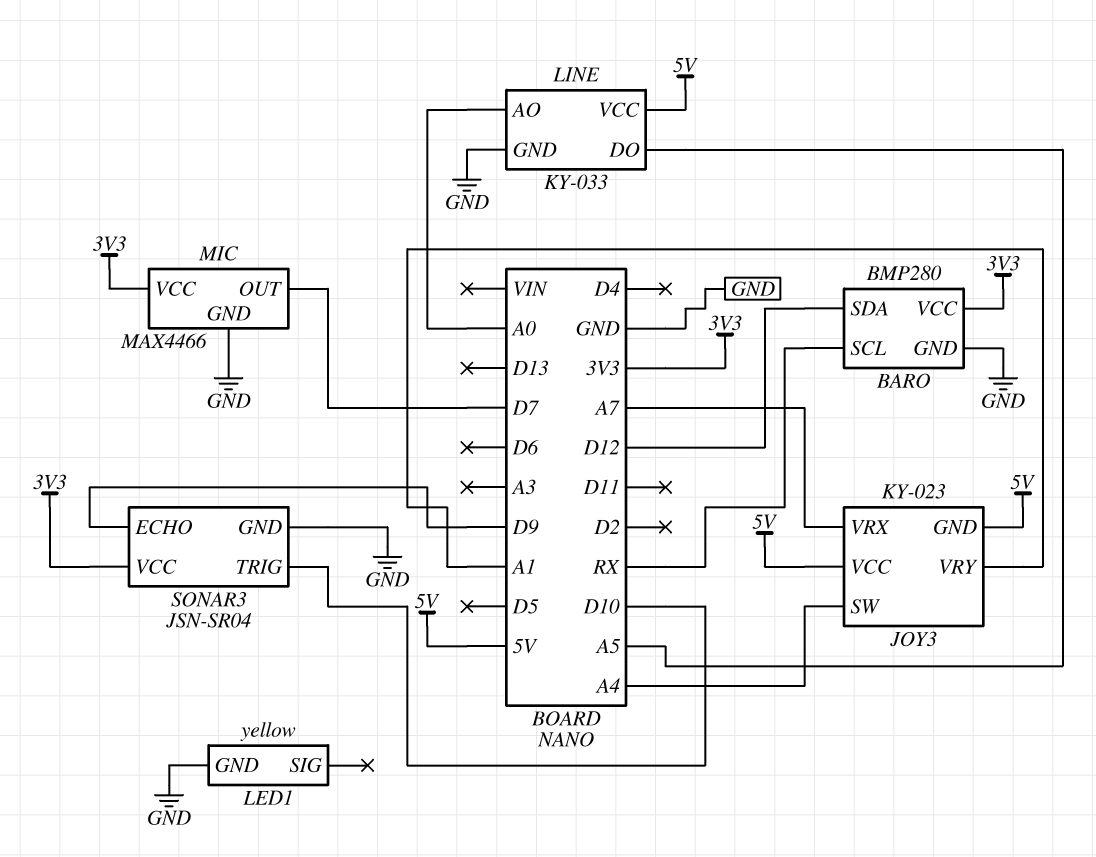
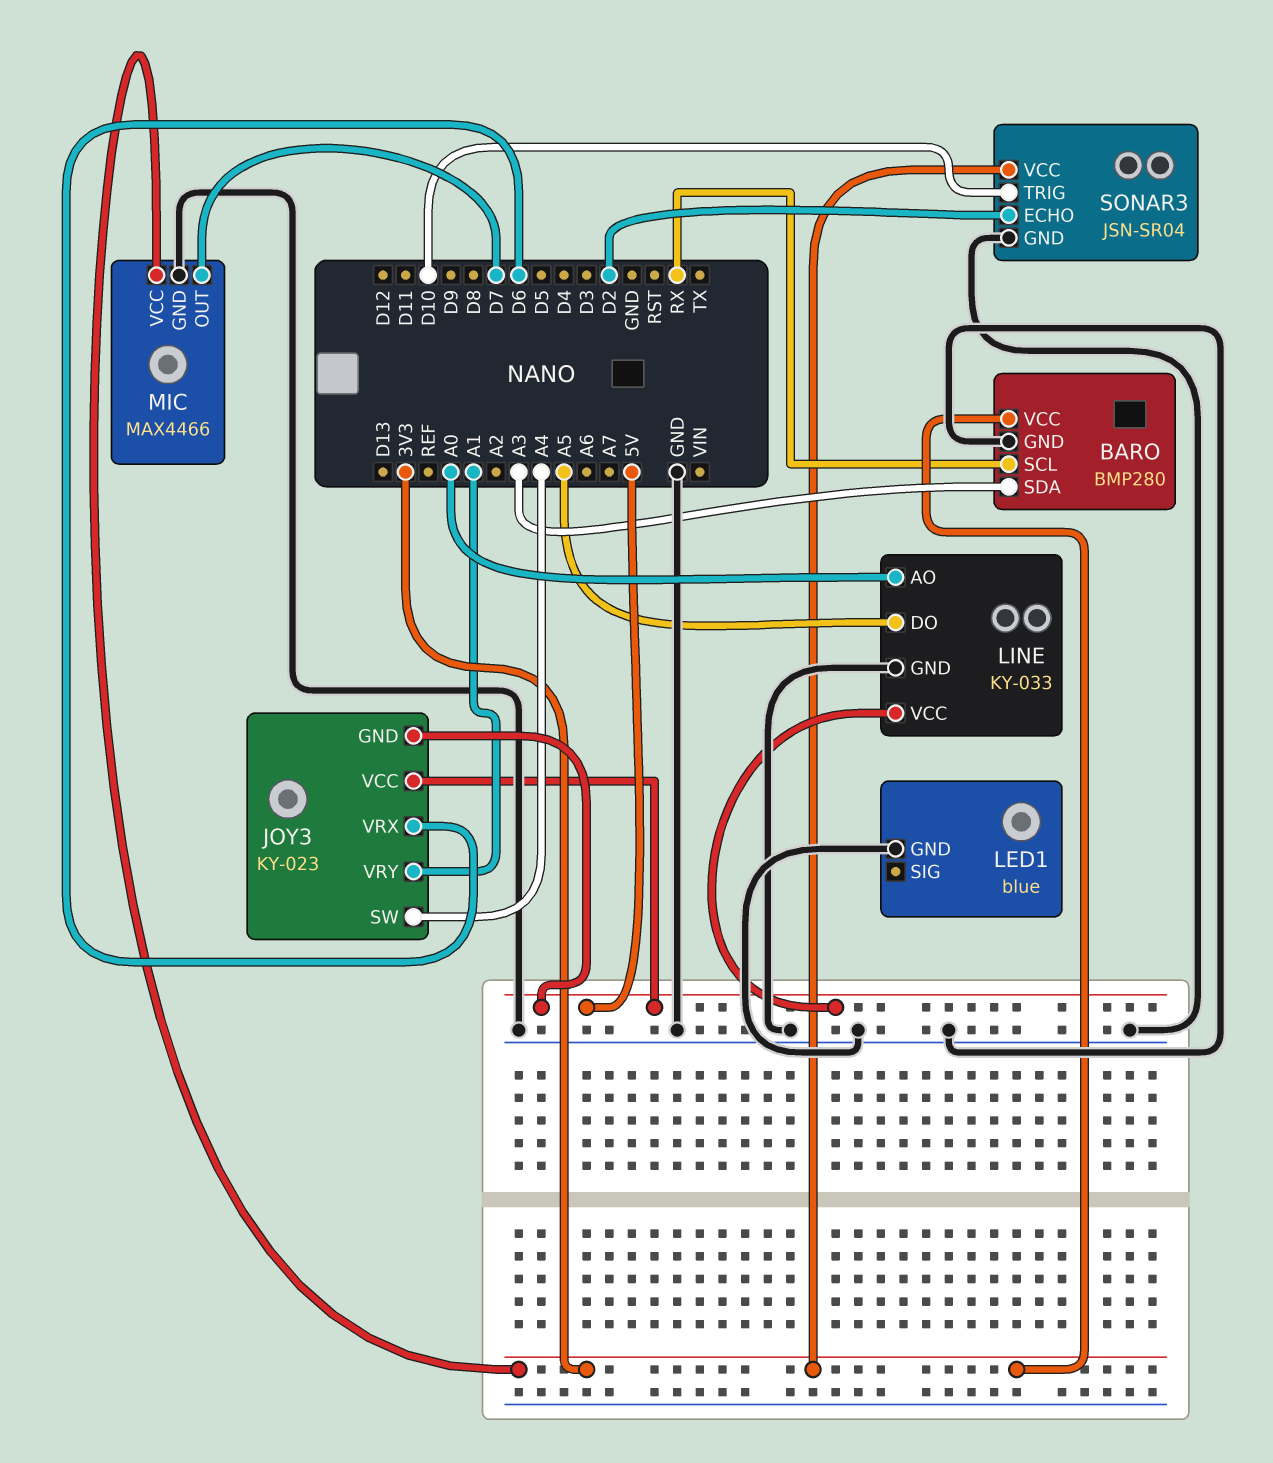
BARO pin SDA: D12 -> A3
JOY3 pin VRX: A7 -> D6
LED1: yellow -> blue
SONAR3 pin ECHO: D9 -> D2

